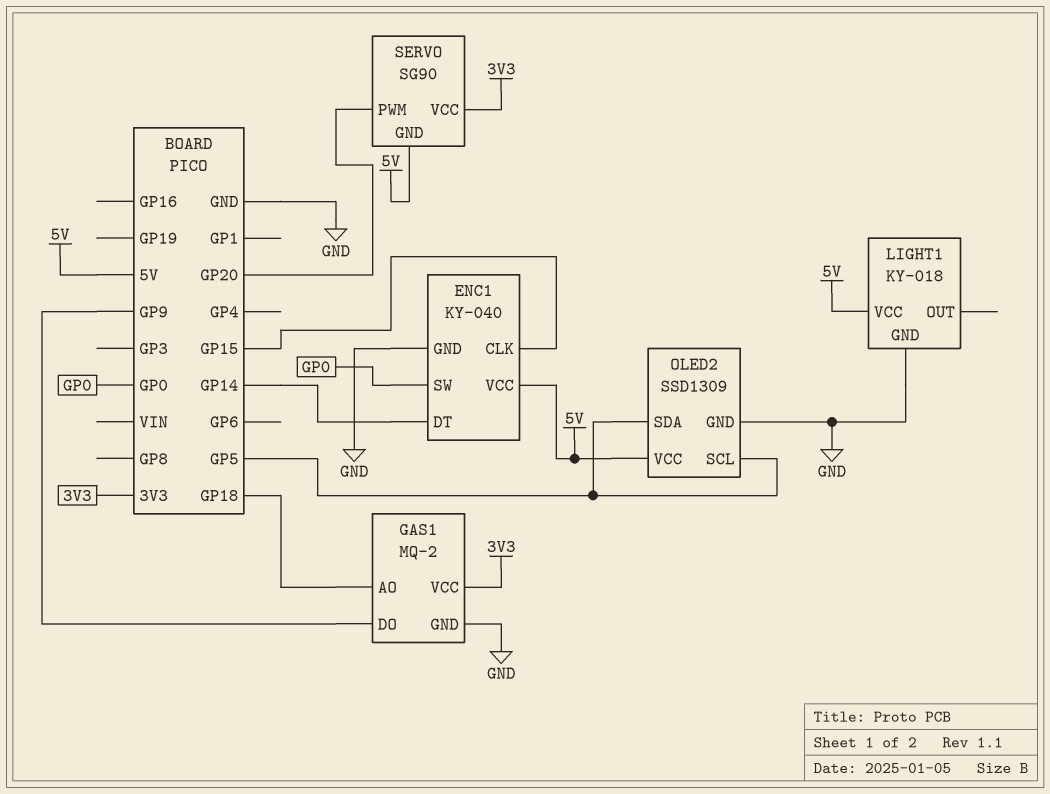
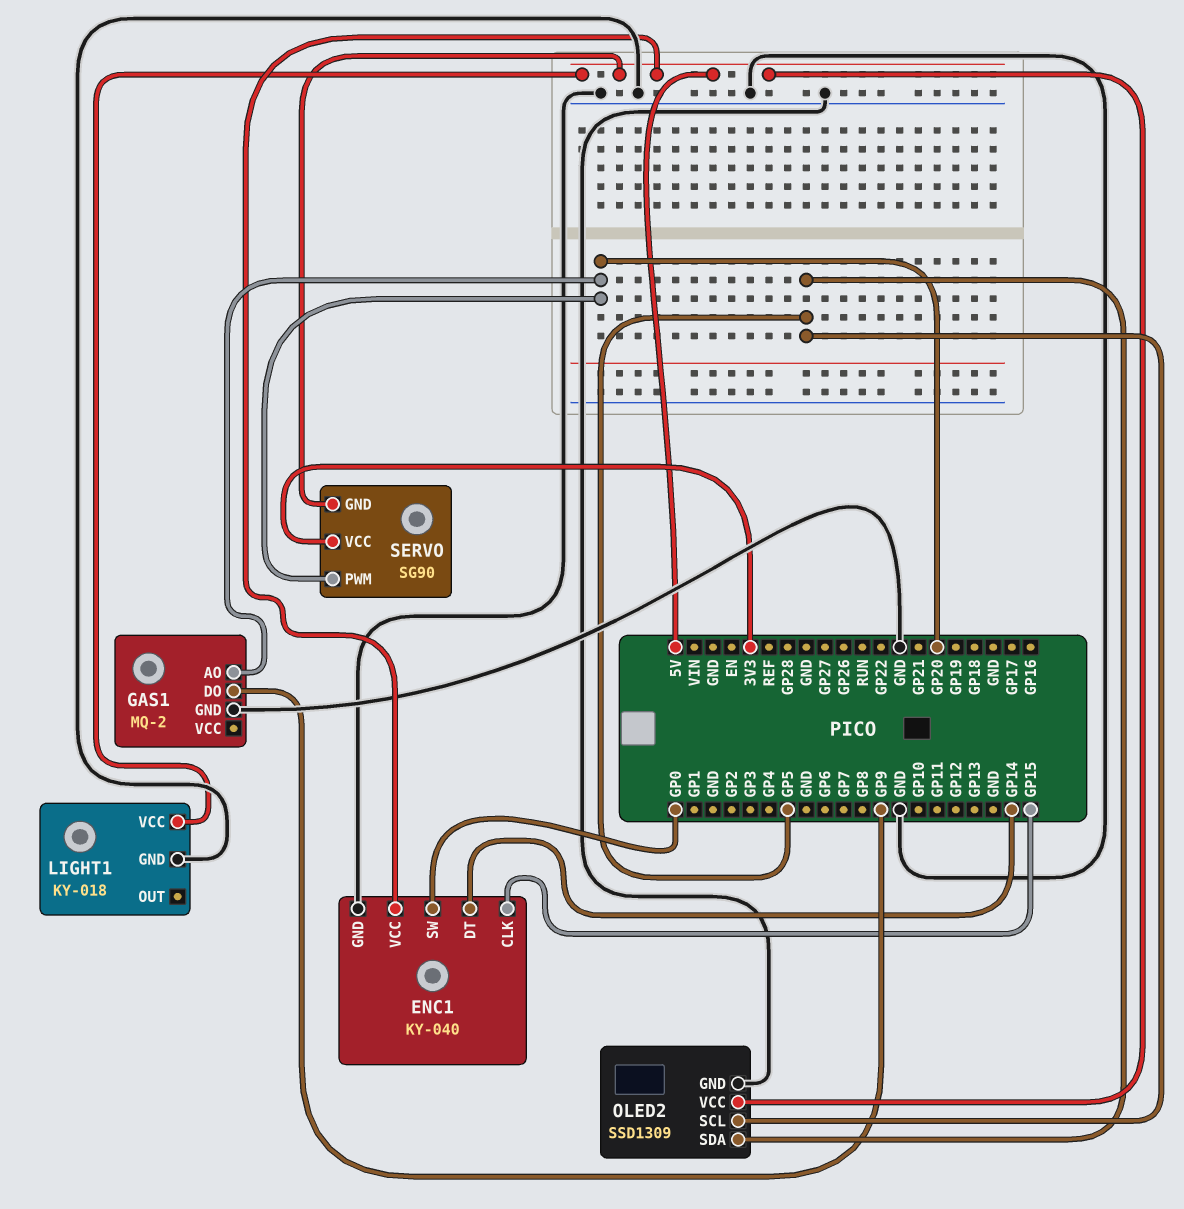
GAS1 pin AO: GP18 -> GP20
GAS1 pin VCC: 3V3 -> none

